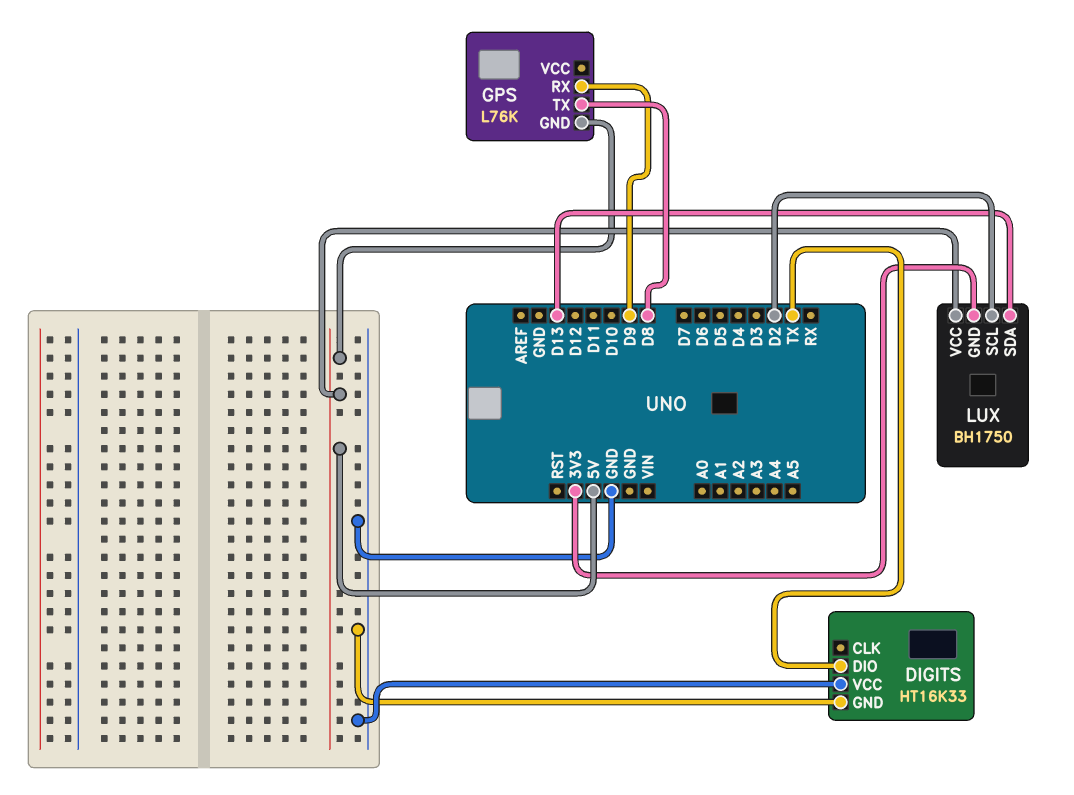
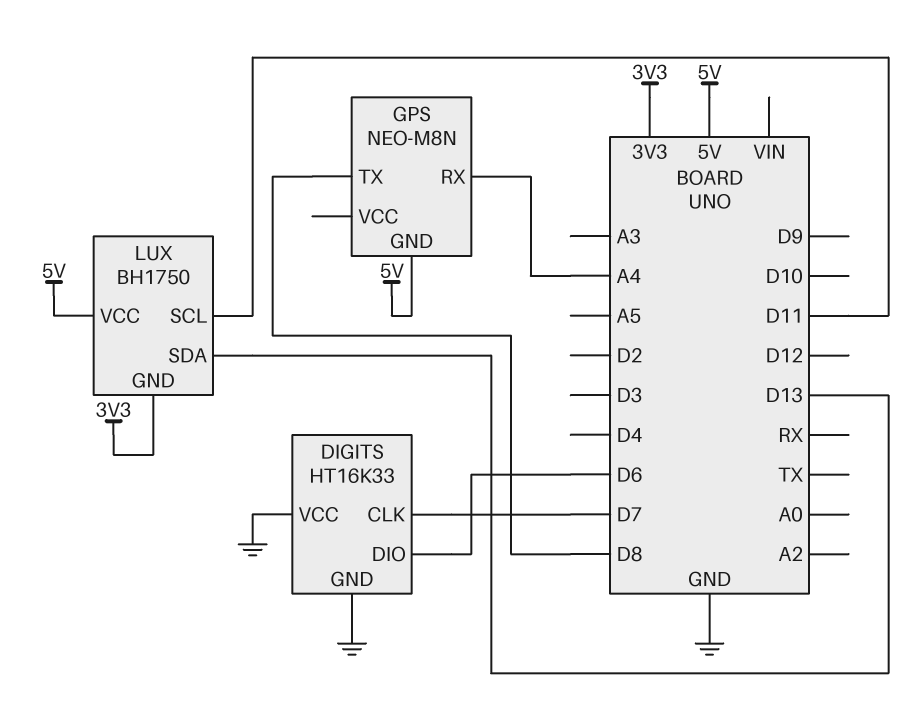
DIGITS pin CLK: none -> D7
DIGITS pin DIO: TX -> D6
GPS: L76K -> NEO-M8N
GPS pin RX: D9 -> A4
LUX pin SCL: D2 -> D11

